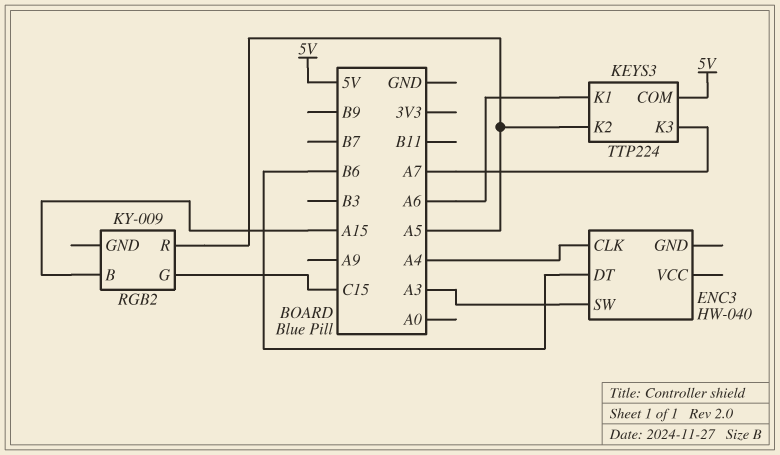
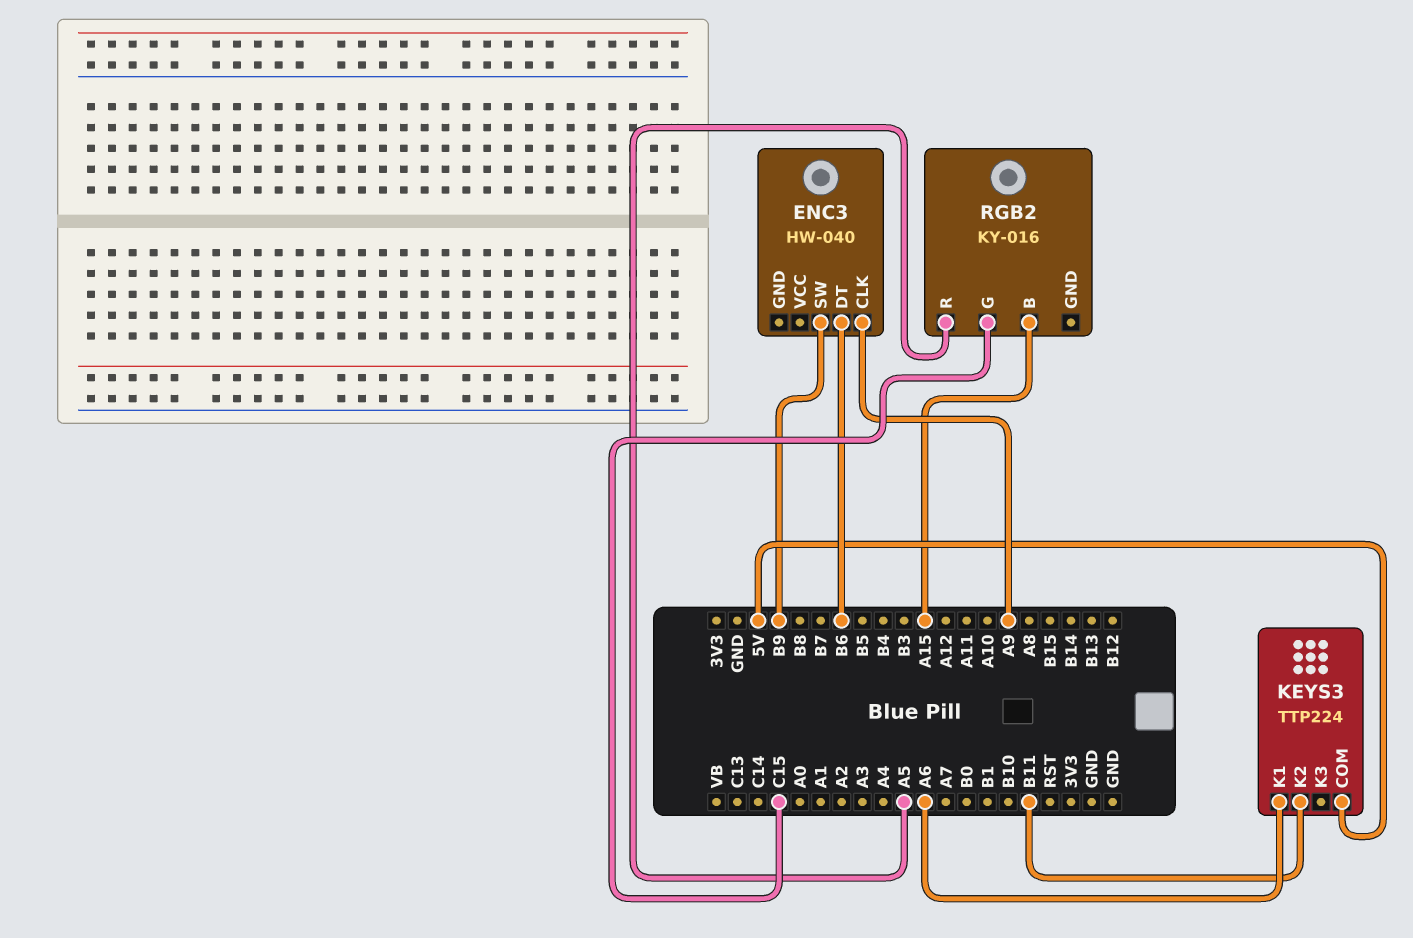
ENC3 pin CLK: A4 -> A9
ENC3 pin SW: A3 -> B9
KEYS3 pin K2: A5 -> B11
KEYS3 pin K3: A7 -> none
RGB2: KY-009 -> KY-016

